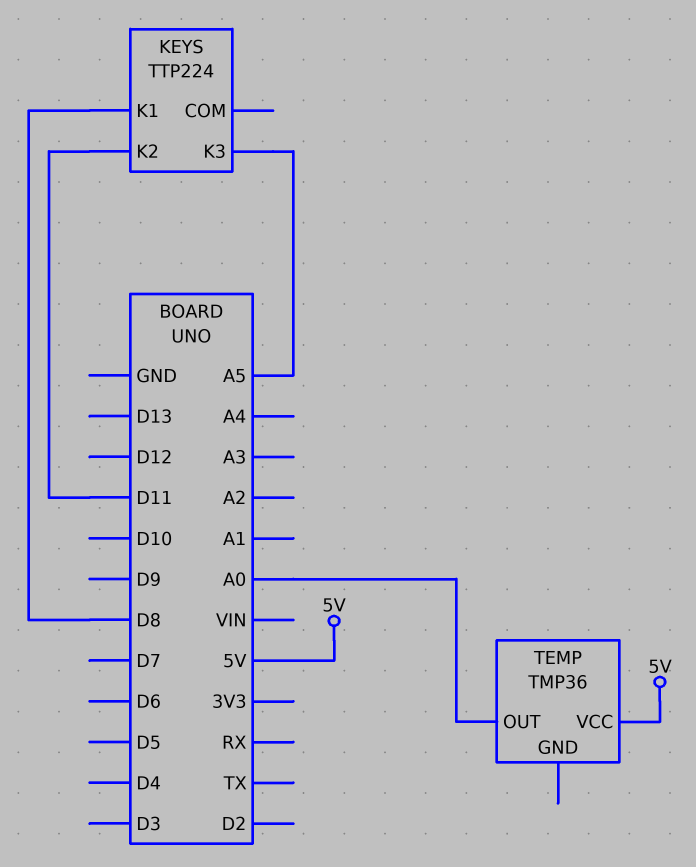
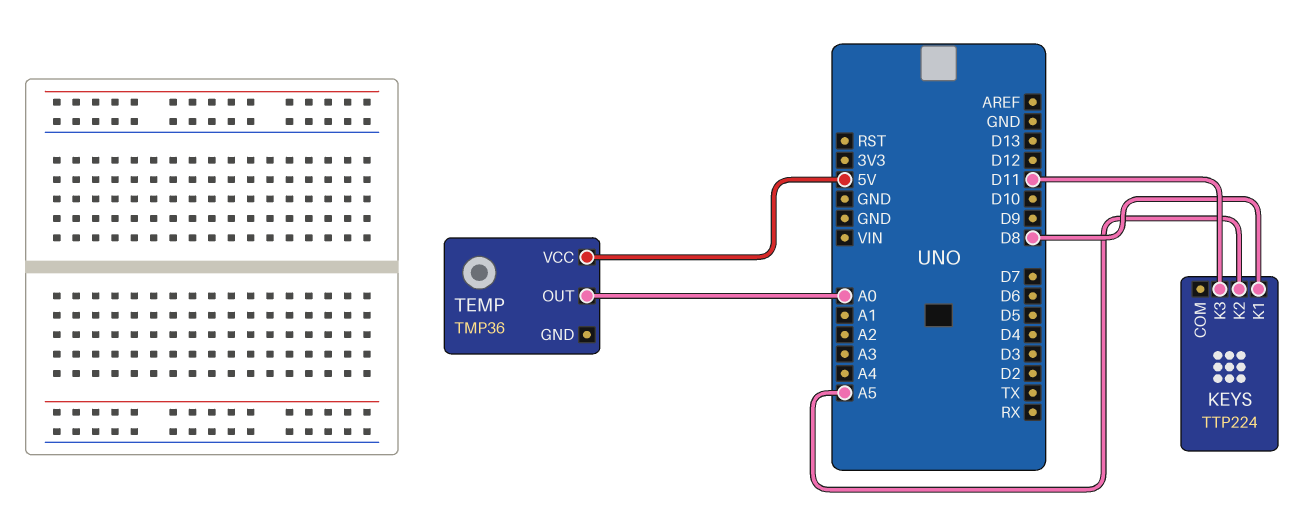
KEYS pin K2: D11 -> A5
KEYS pin K3: A5 -> D11

